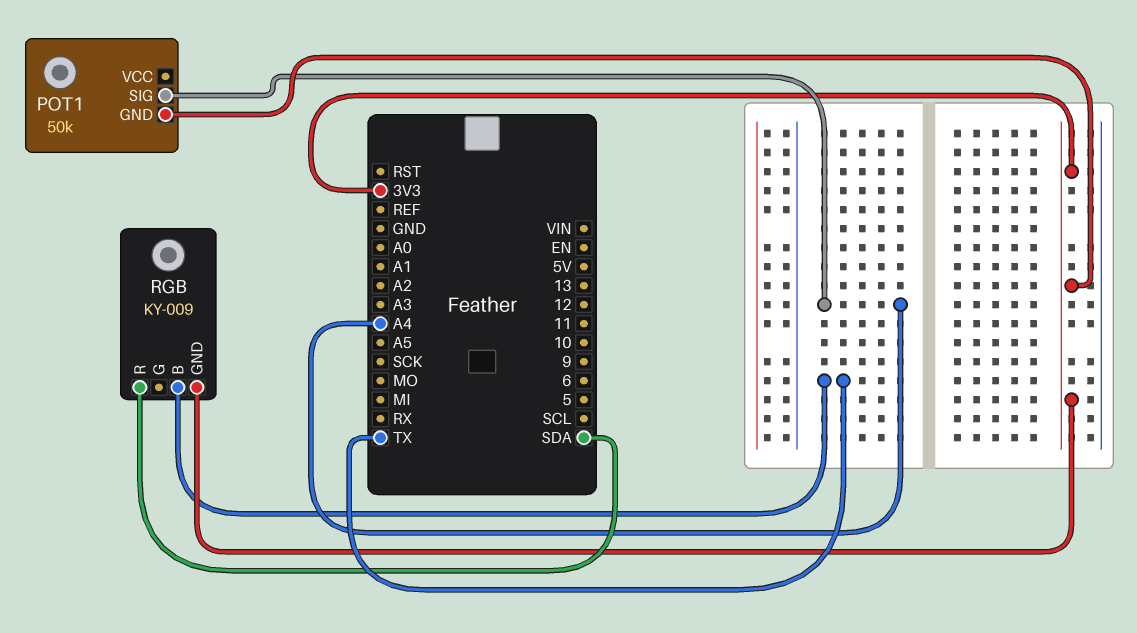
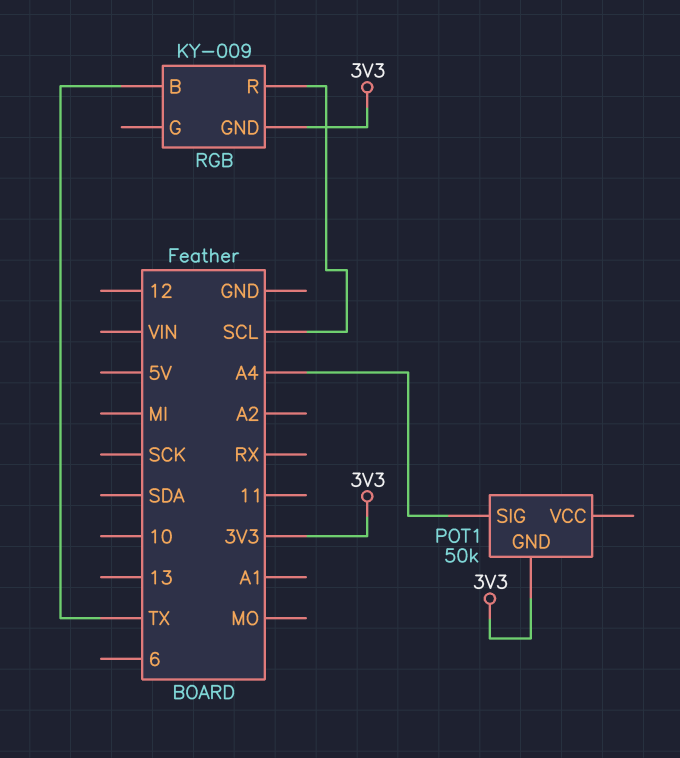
RGB pin R: SDA -> SCL

